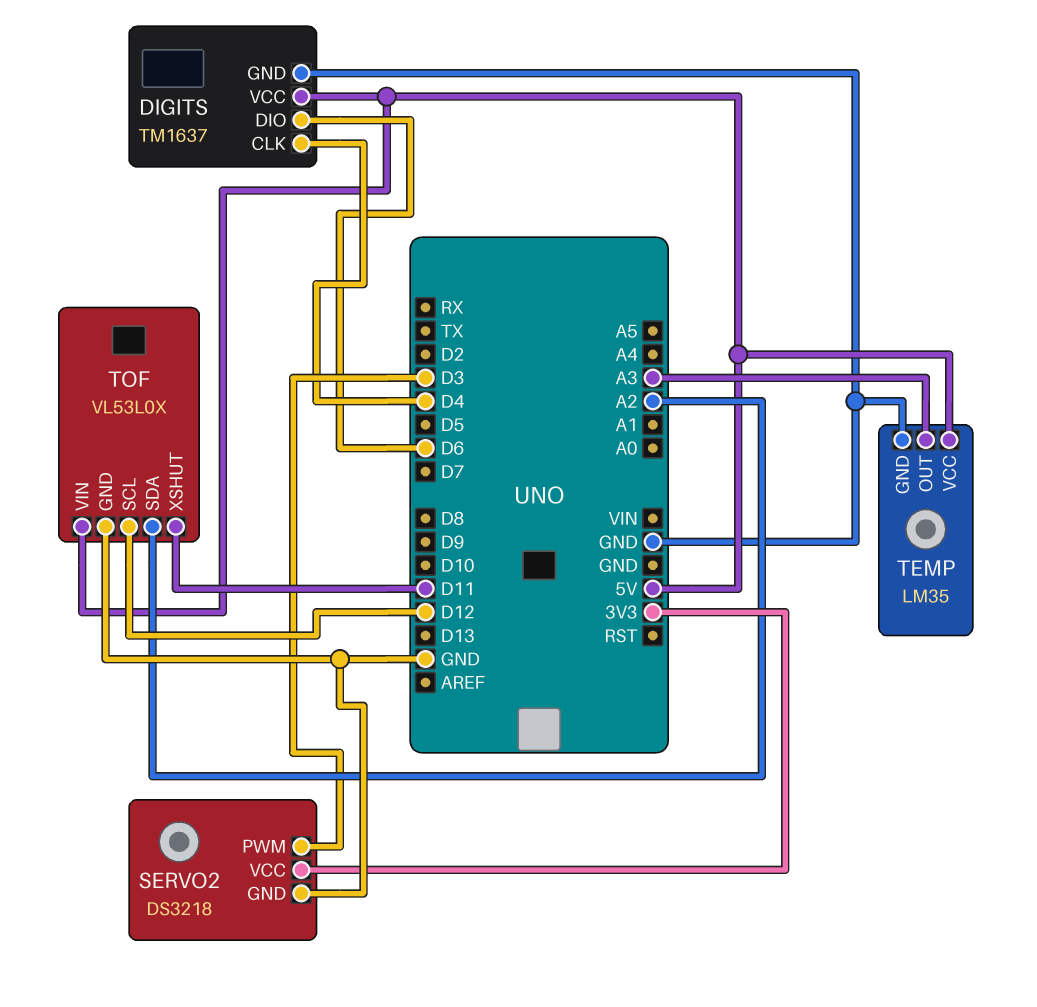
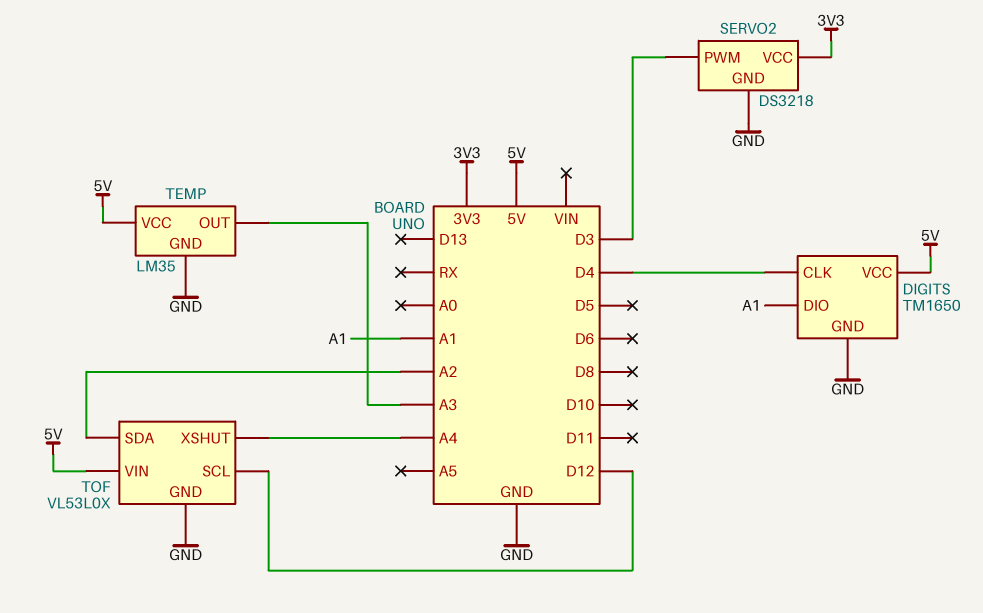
DIGITS: TM1637 -> TM1650
DIGITS pin DIO: D6 -> A1
TOF pin XSHUT: D11 -> A4

